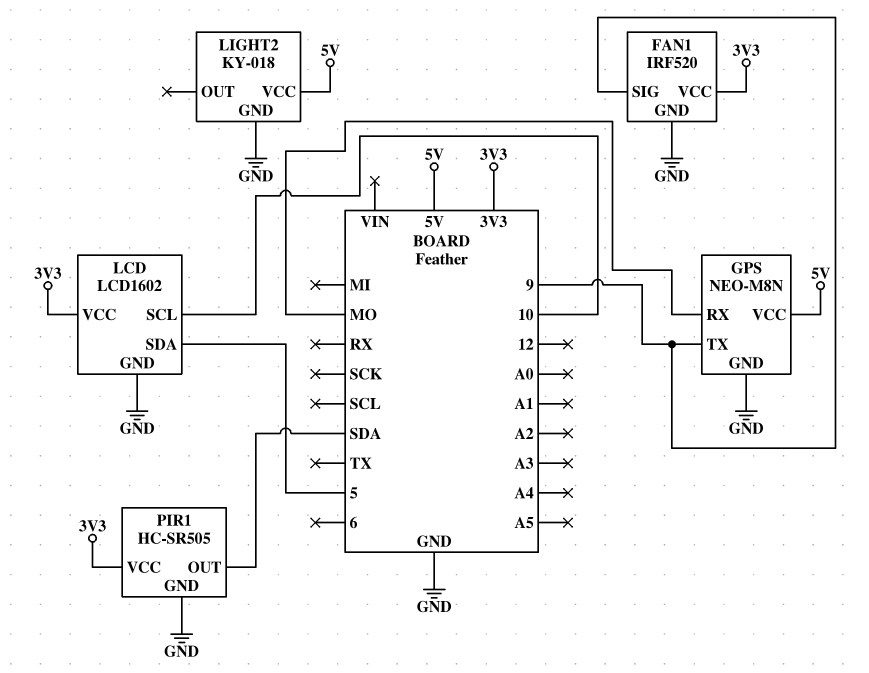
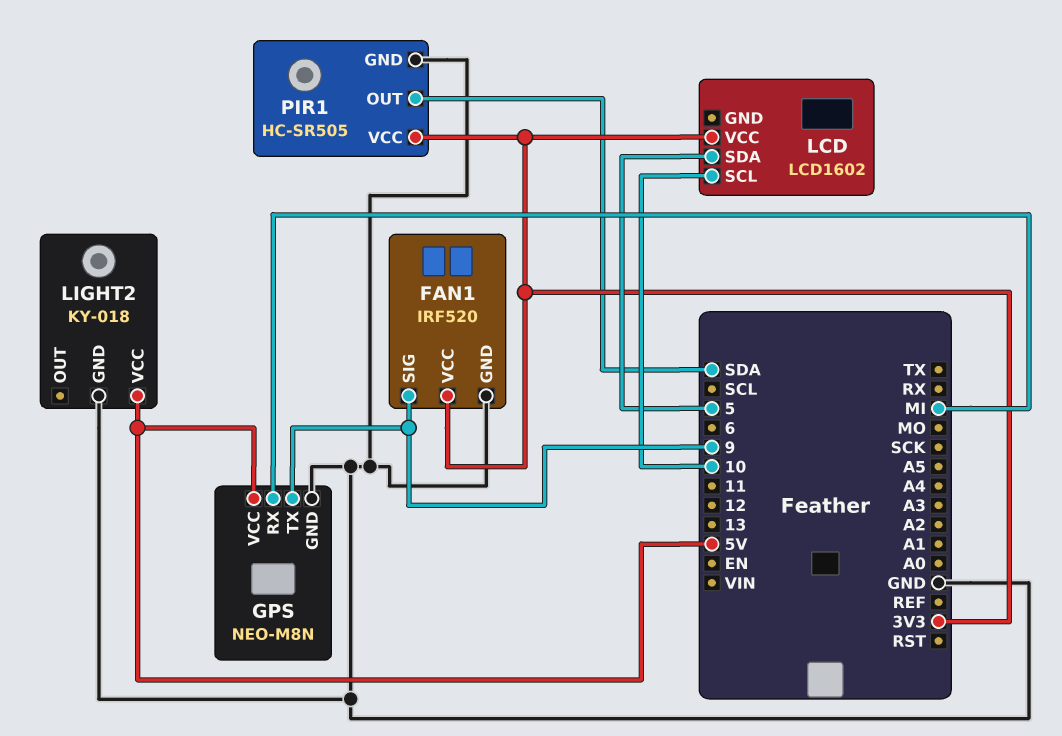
GPS pin RX: MO -> MI
LCD pin GND: GND -> none

